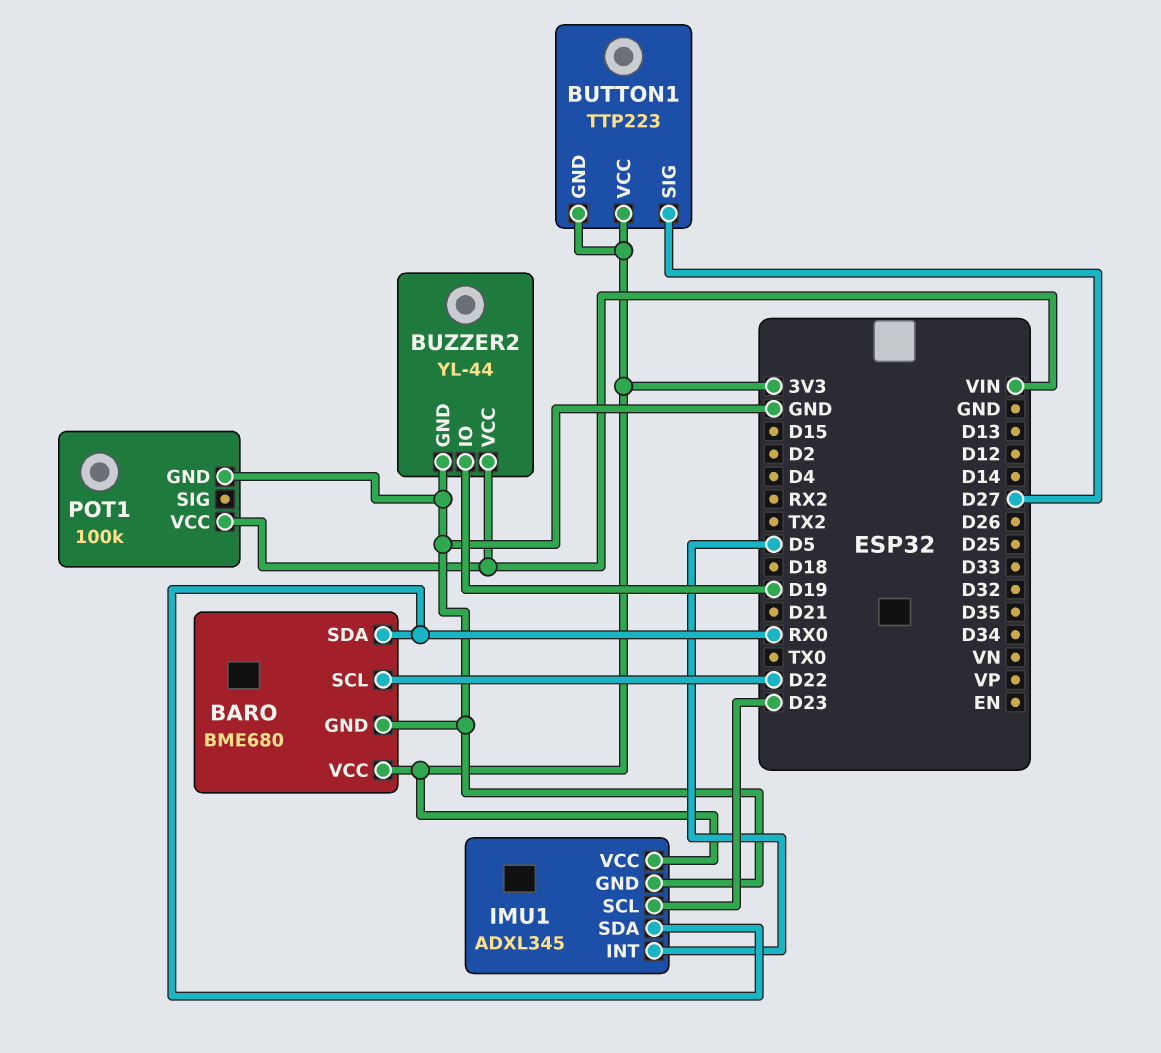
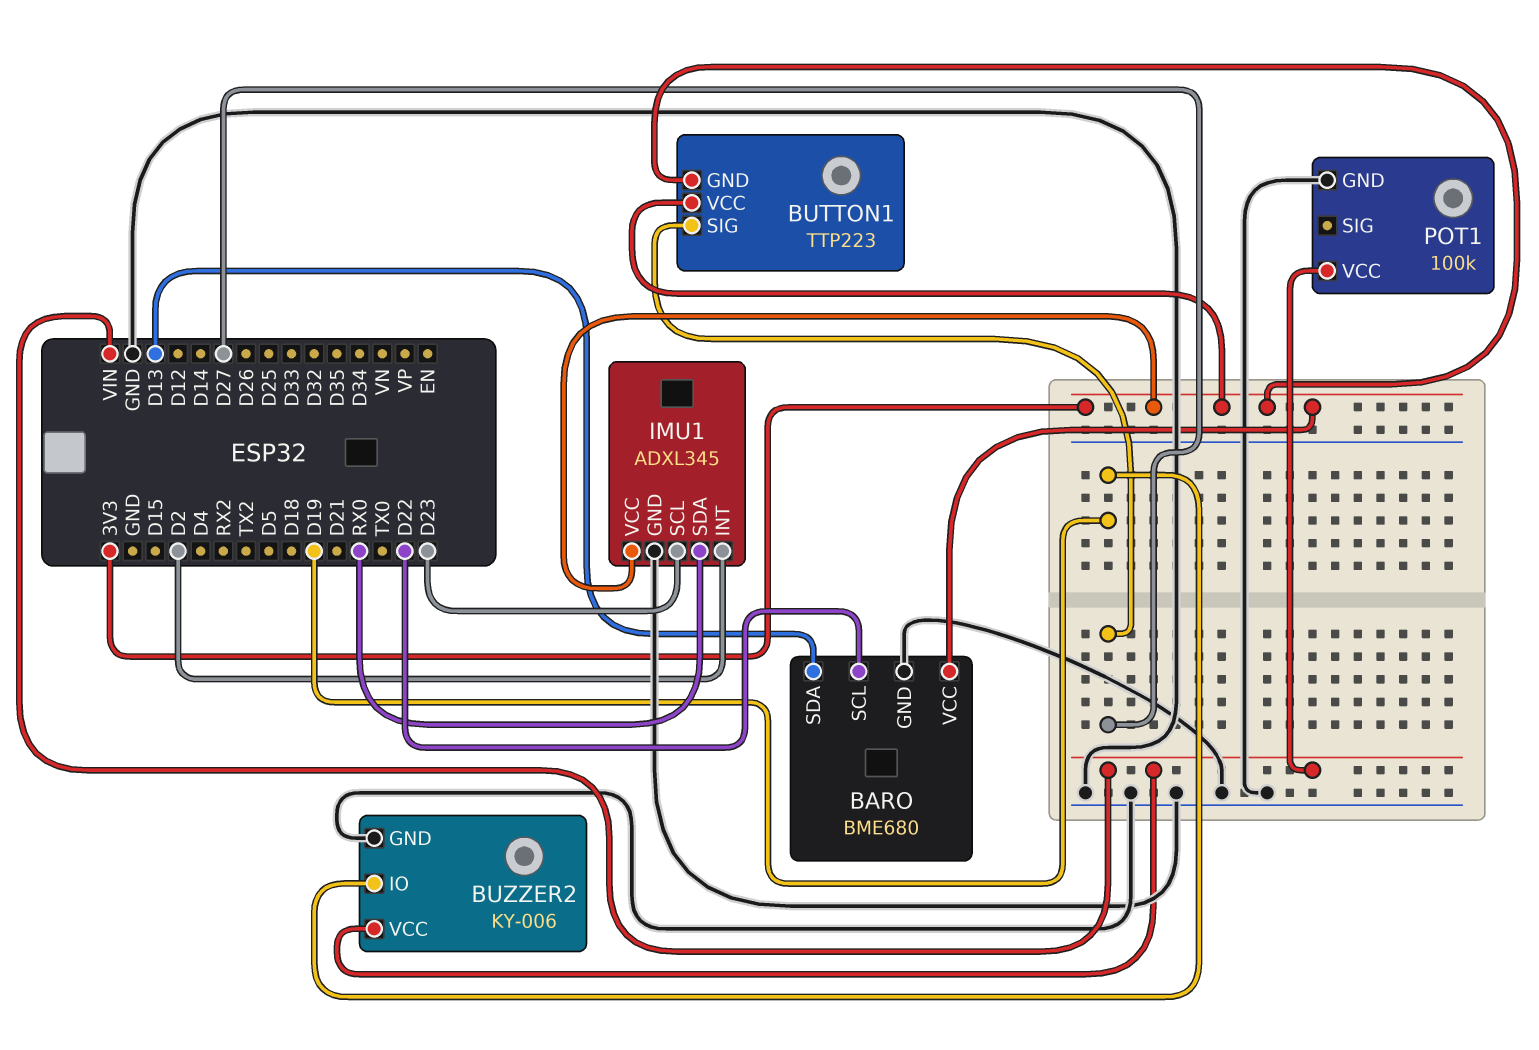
BARO pin SDA: RX0 -> D13
BUZZER2: YL-44 -> KY-006
IMU1 pin INT: D5 -> D2

